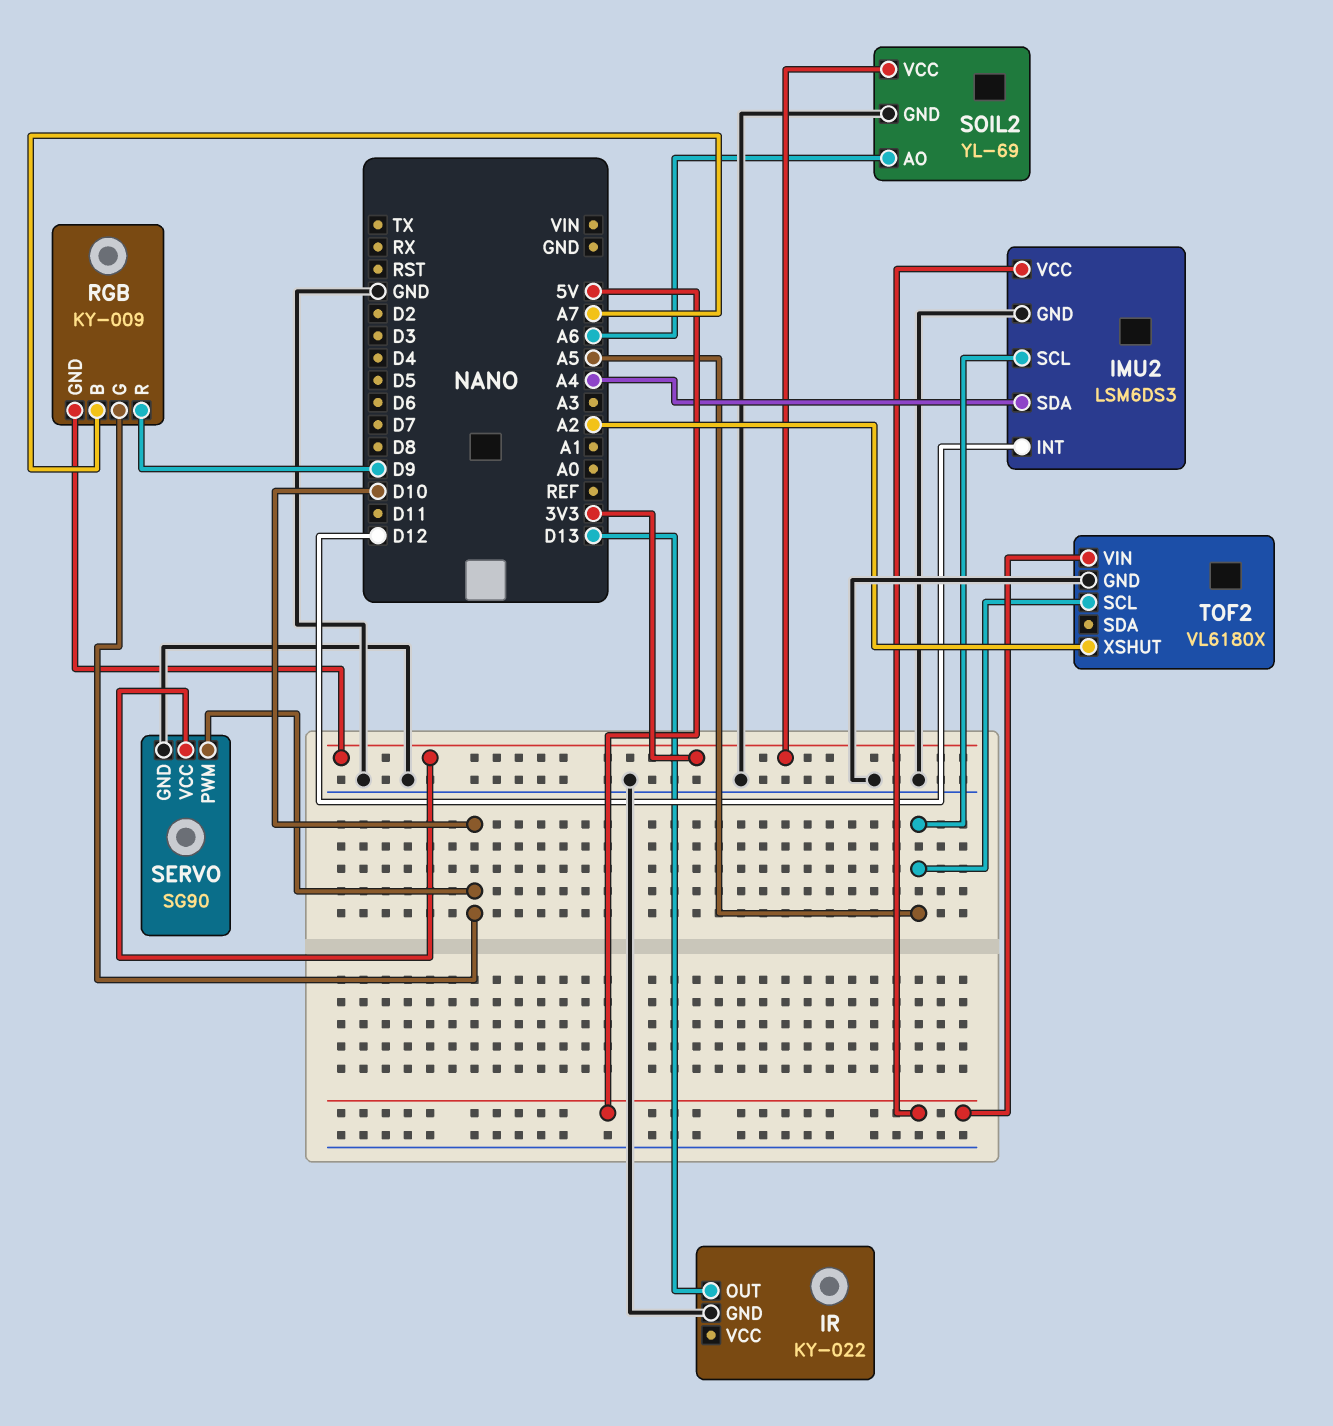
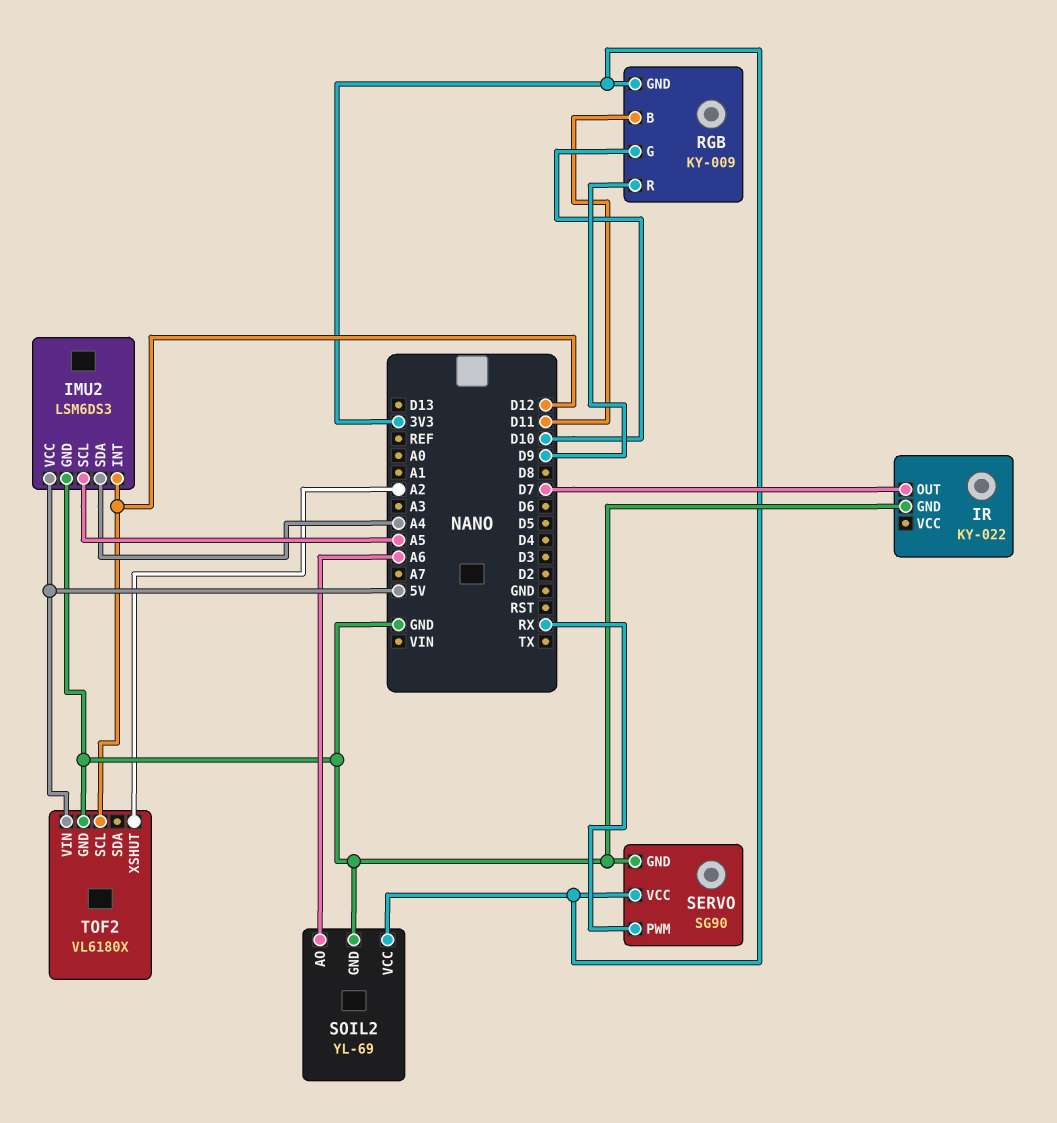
IR pin OUT: D13 -> D7
RGB pin B: A7 -> D11
SERVO pin PWM: D10 -> RX
TOF2 pin SCL: A5 -> D12

